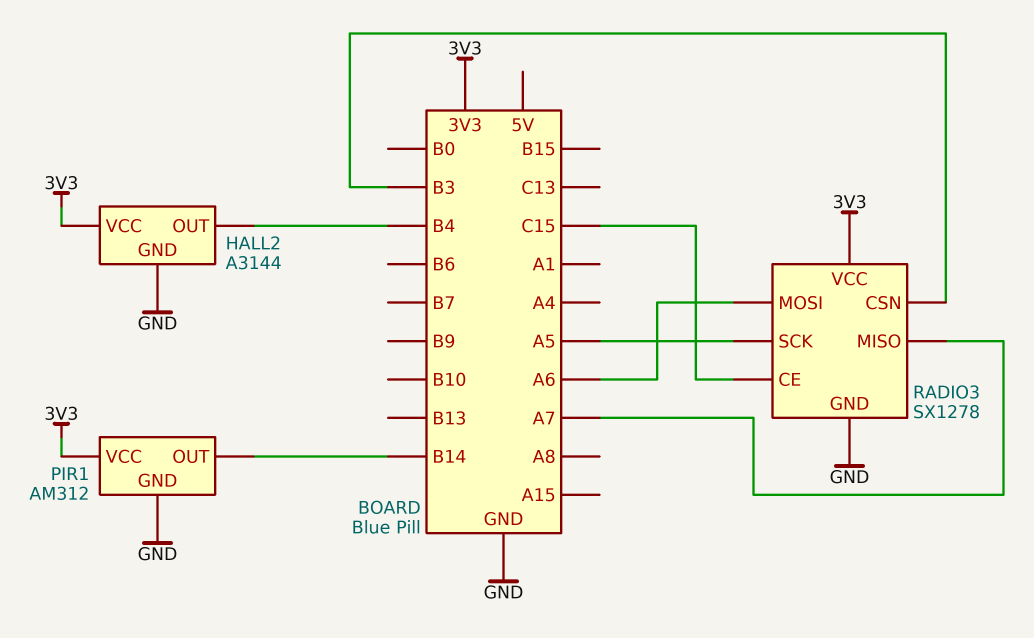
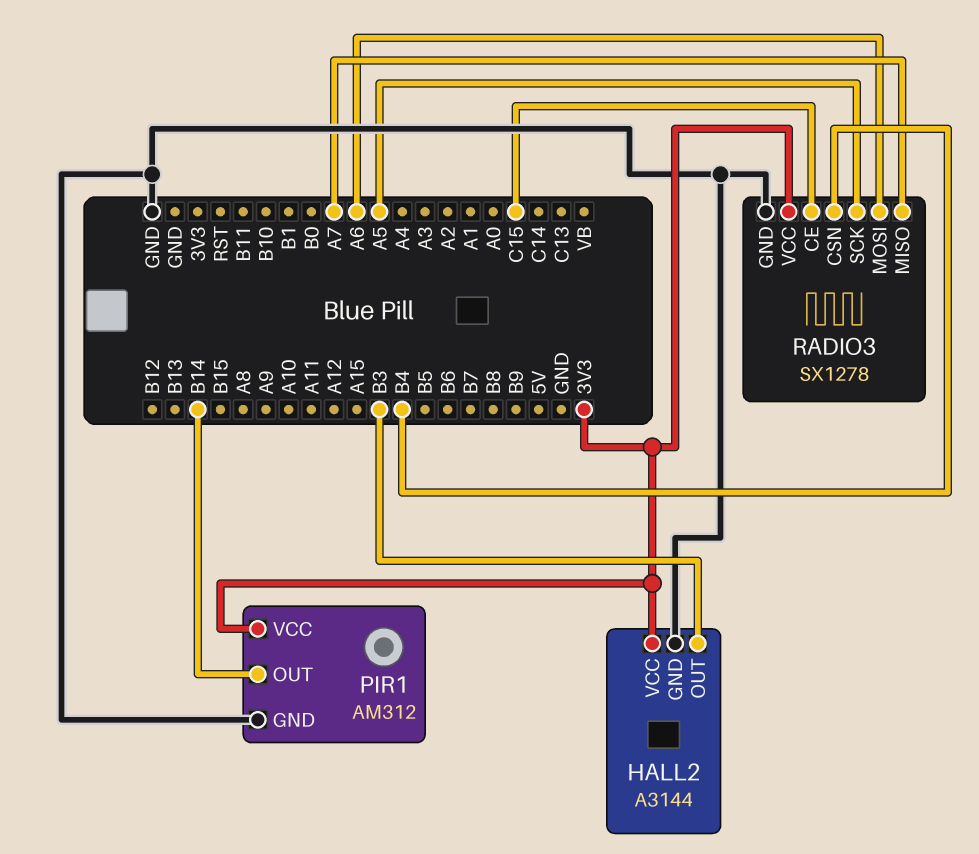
HALL2 pin OUT: B4 -> B3
RADIO3 pin CSN: B3 -> B4

